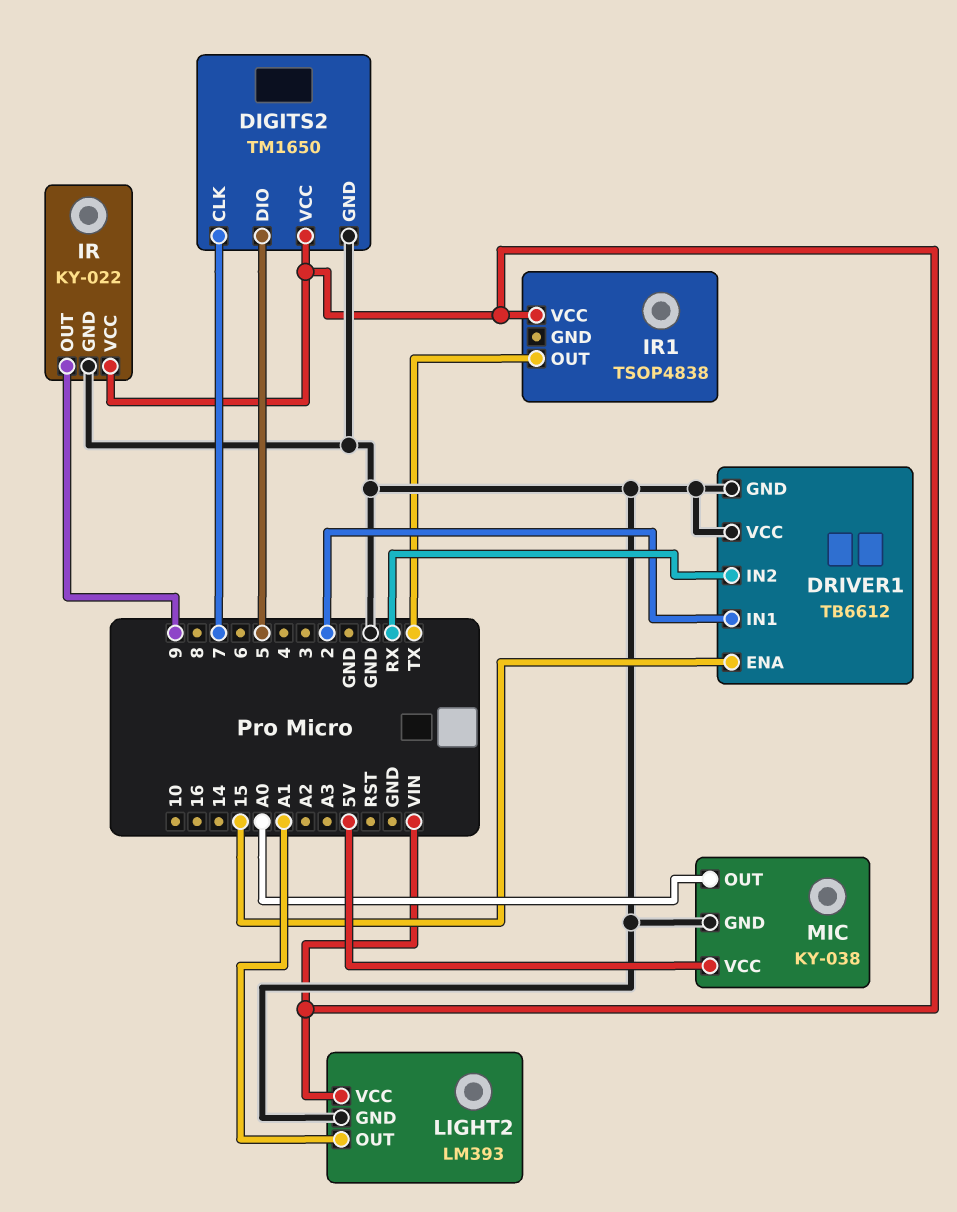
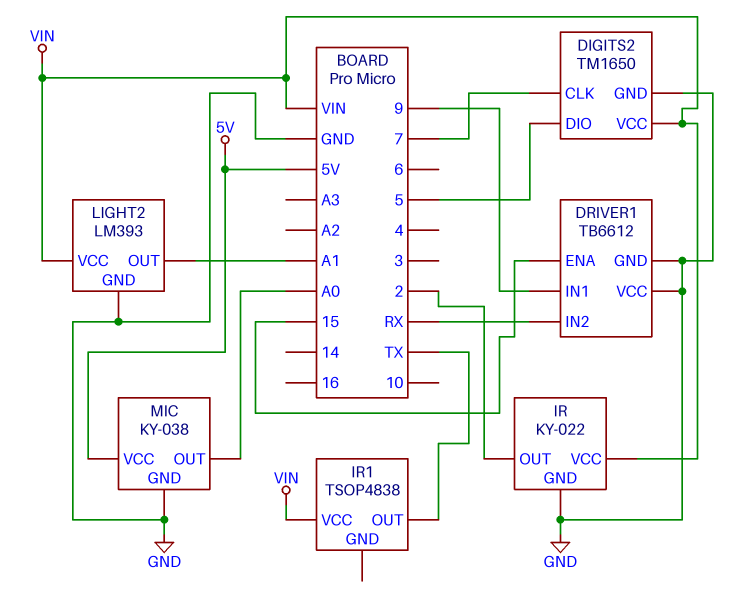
DRIVER1 pin IN1: 2 -> 9
IR pin OUT: 9 -> 2

